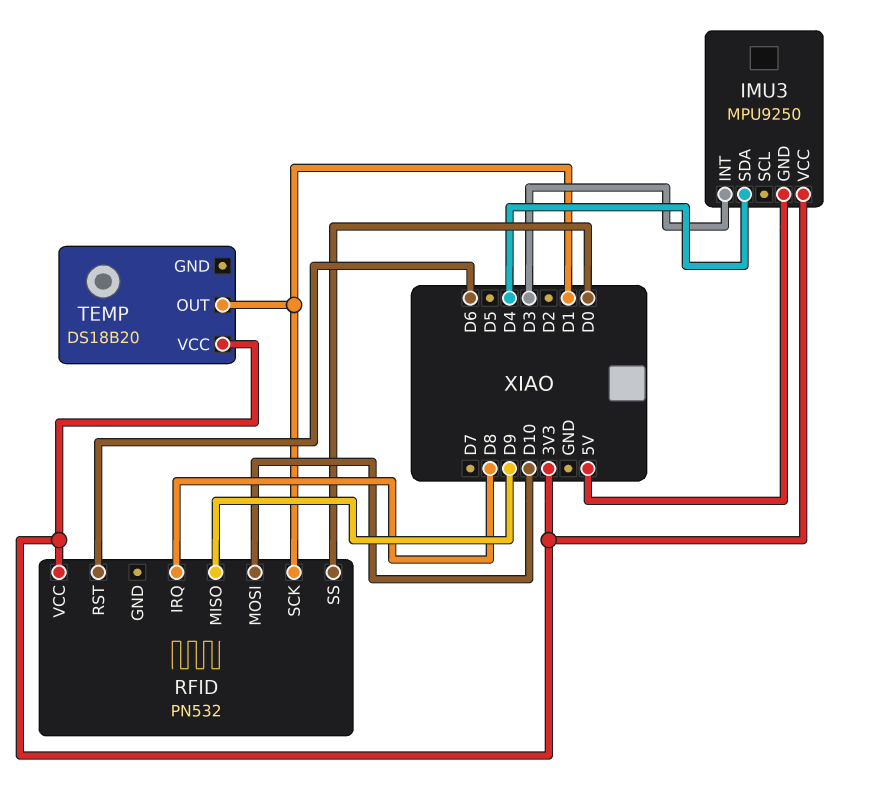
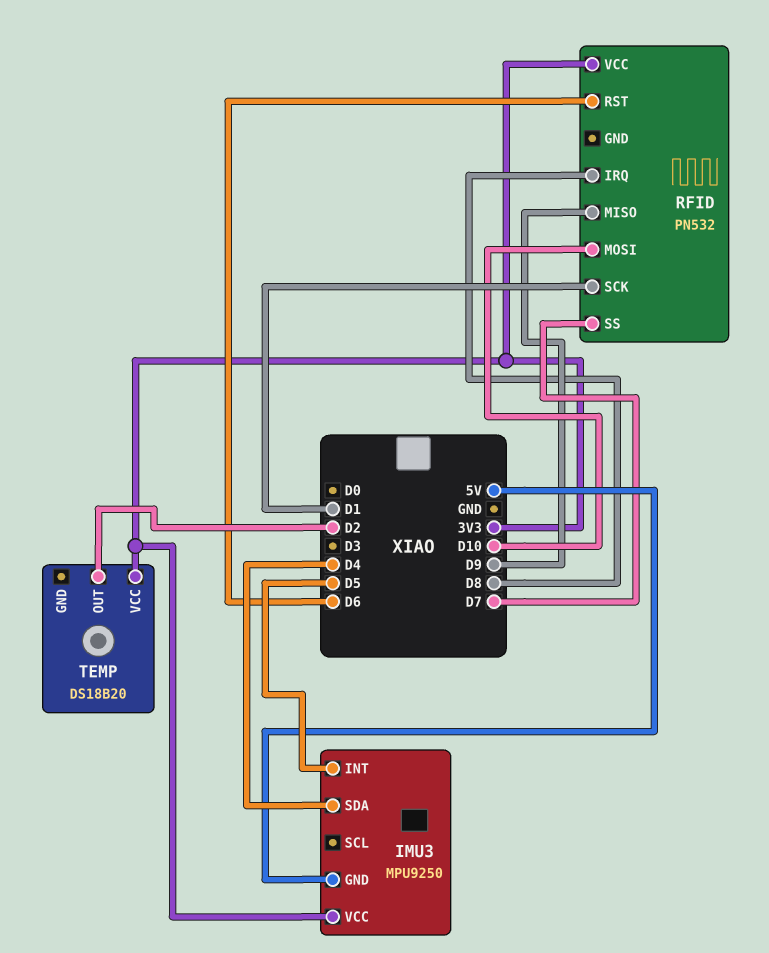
IMU3 pin INT: D3 -> D5
RFID pin SS: D0 -> D7
TEMP pin OUT: D1 -> D2

